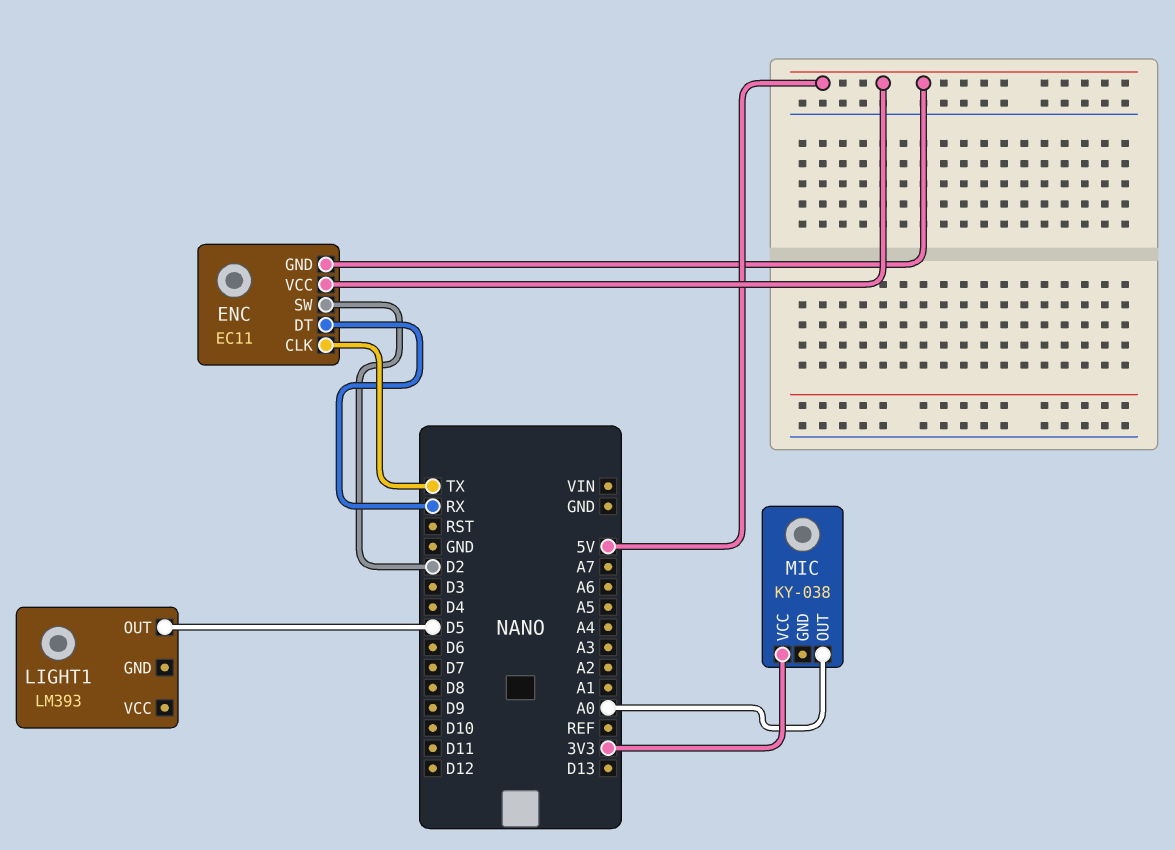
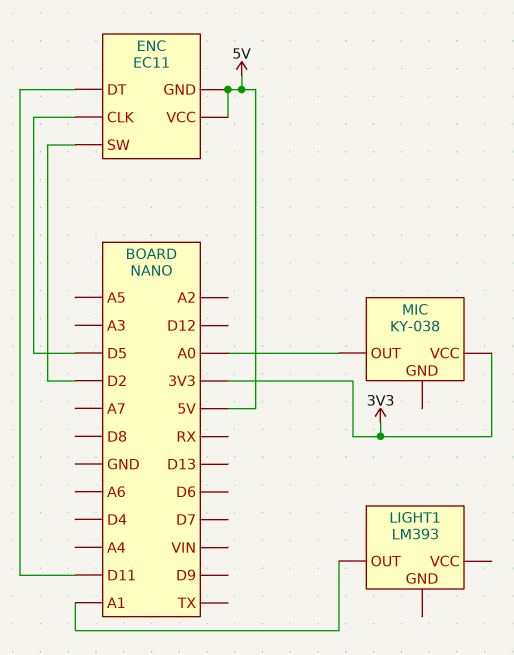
ENC pin CLK: TX -> D5
ENC pin DT: RX -> D11
LIGHT1 pin OUT: D5 -> A1

